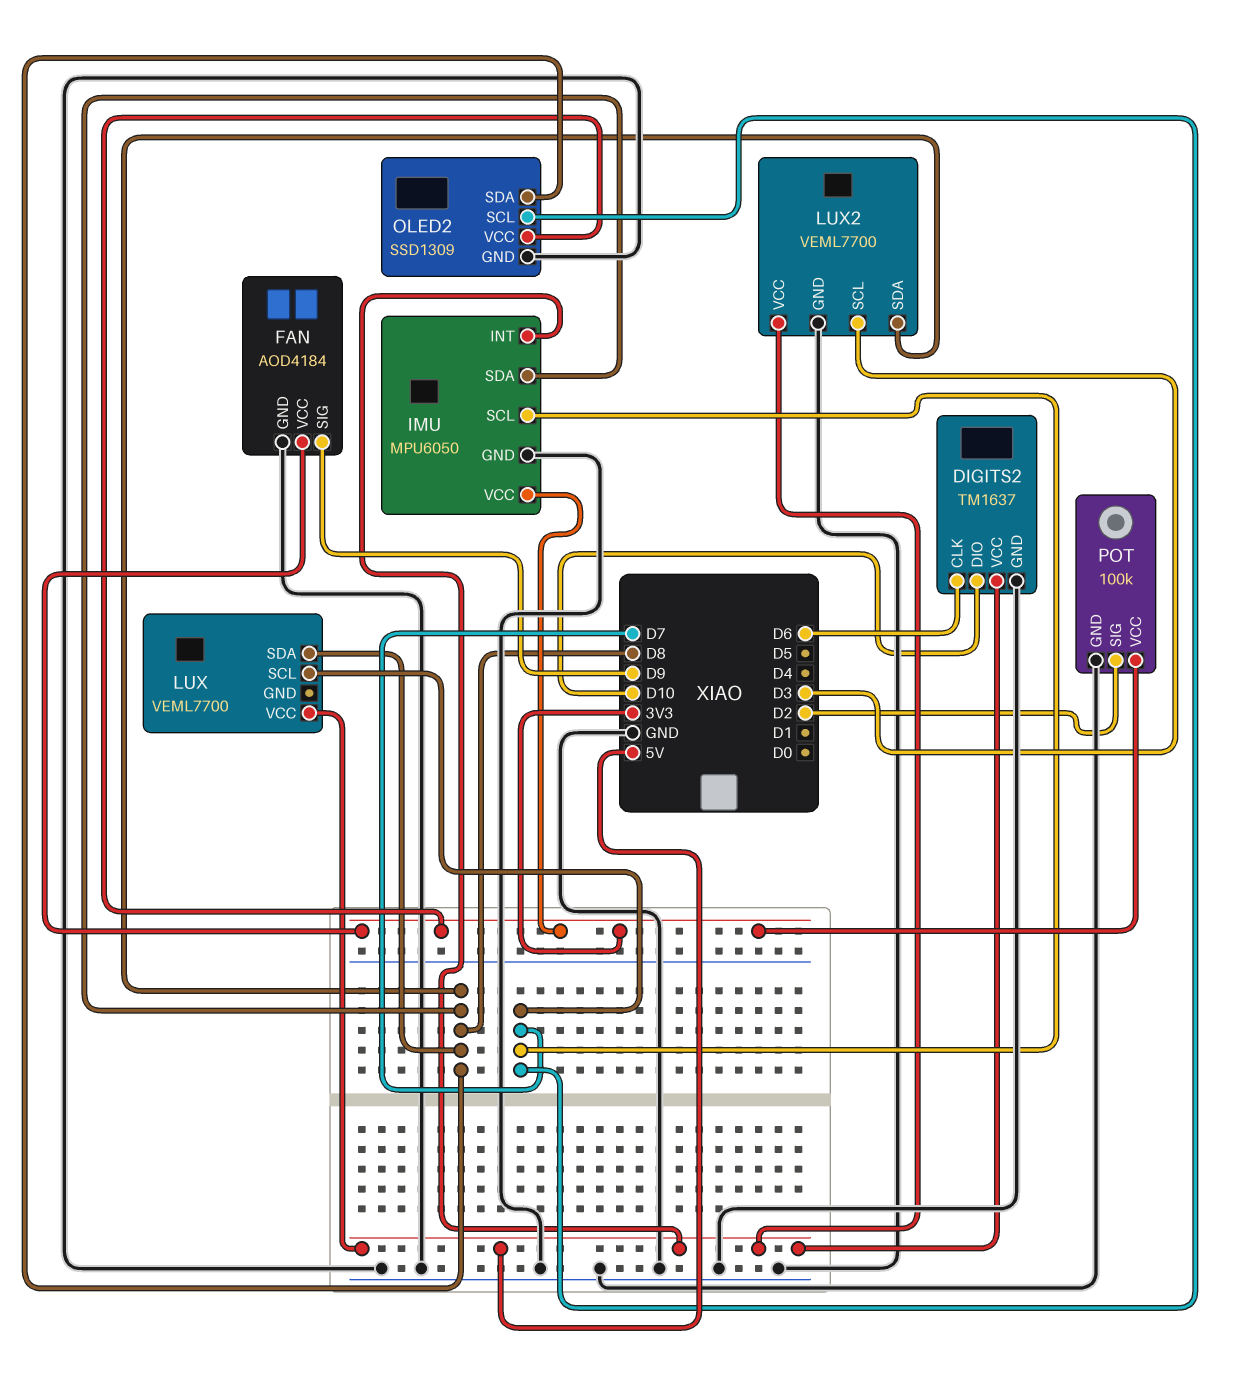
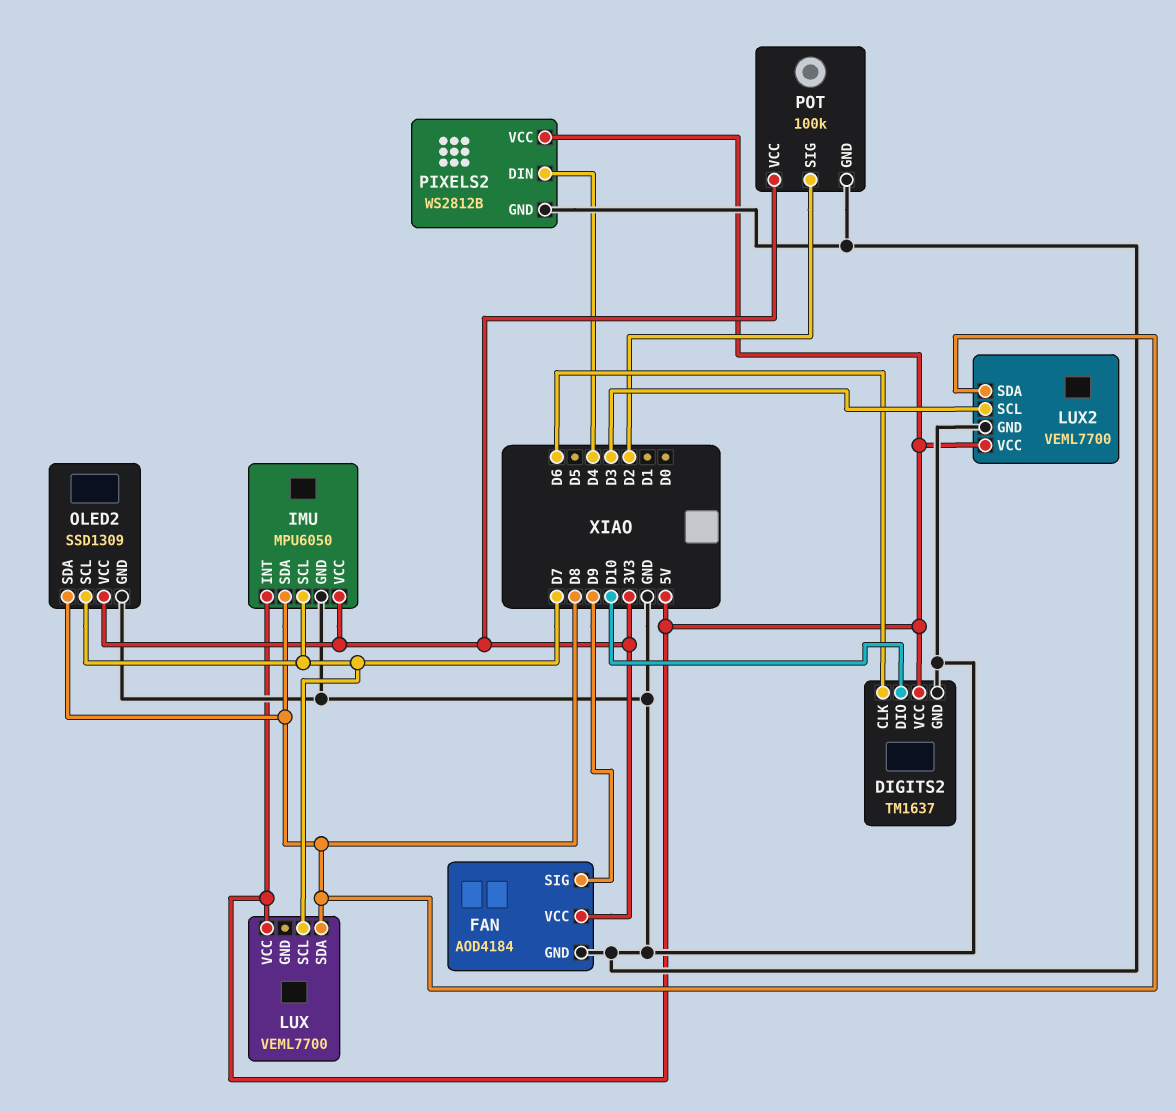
PIXELS2: none -> WS2812B
PIXELS2 pin DIN: none -> D4
PIXELS2 pin GND: none -> GND
PIXELS2 pin VCC: none -> 5V

